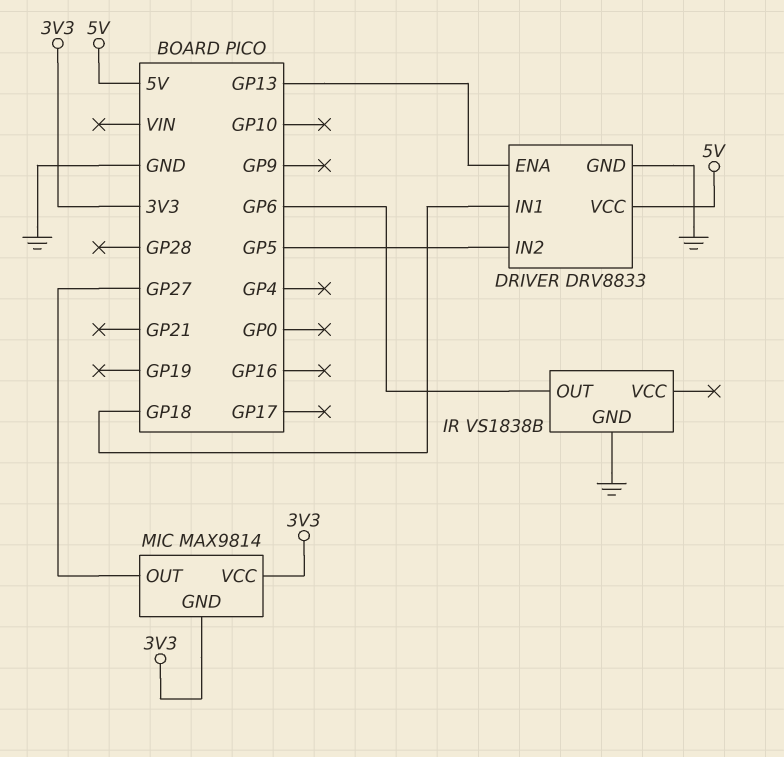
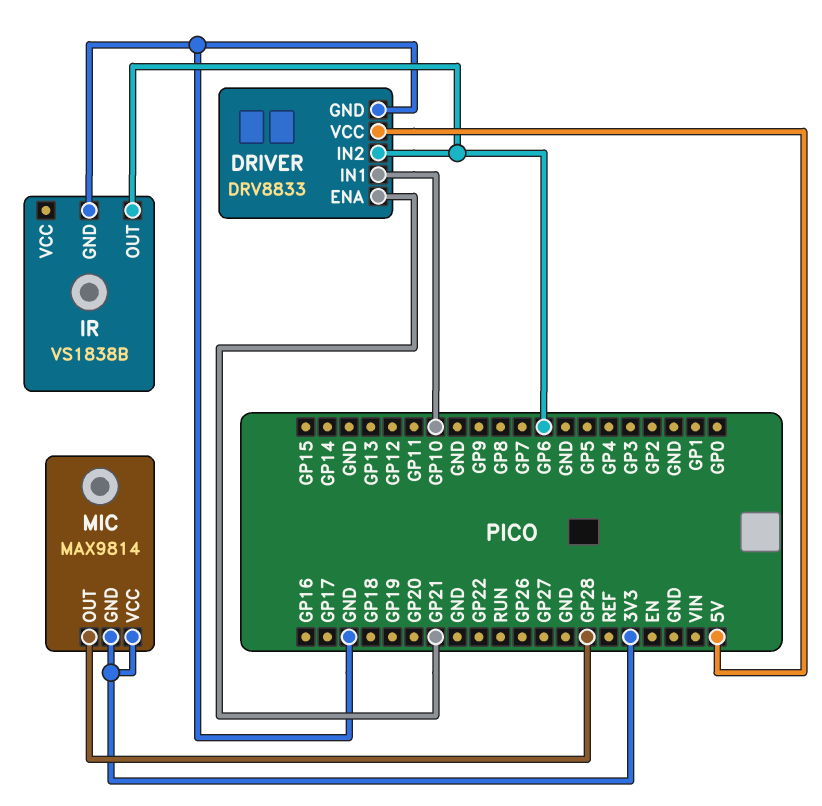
DRIVER pin ENA: GP13 -> GP21
DRIVER pin IN1: GP18 -> GP10
DRIVER pin IN2: GP5 -> GP6
MIC pin OUT: GP27 -> GP28

